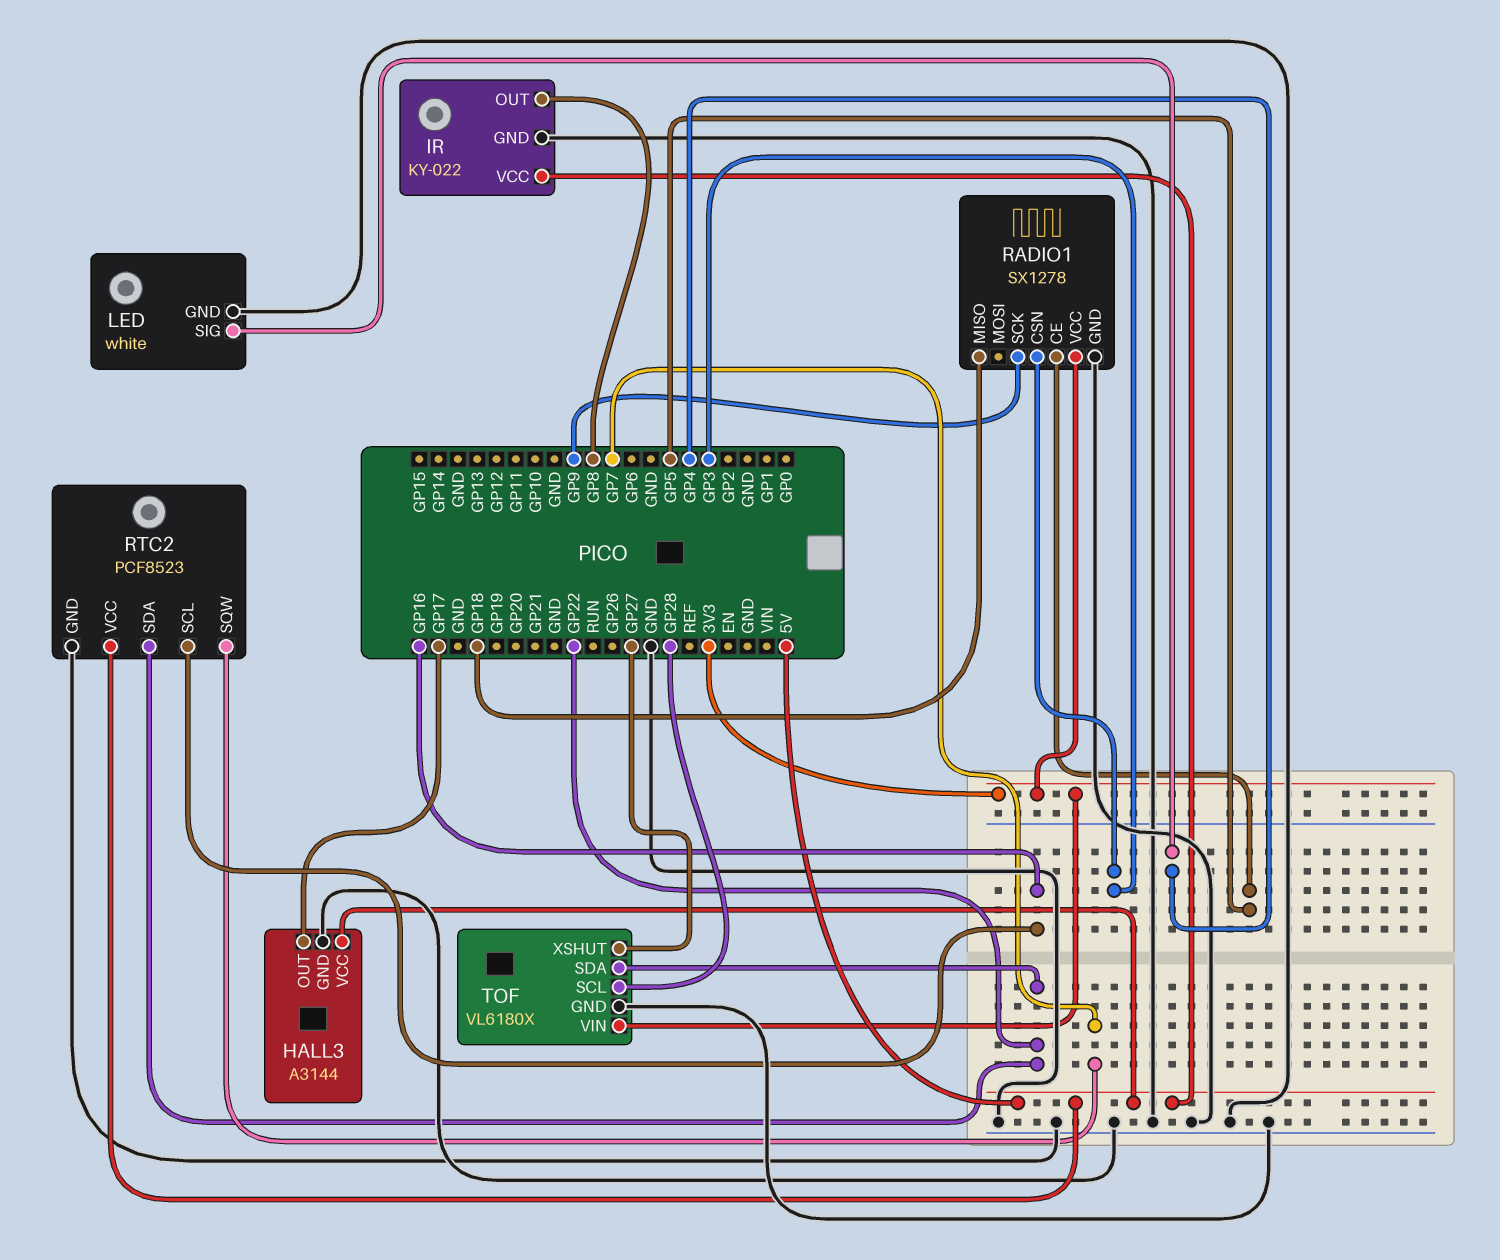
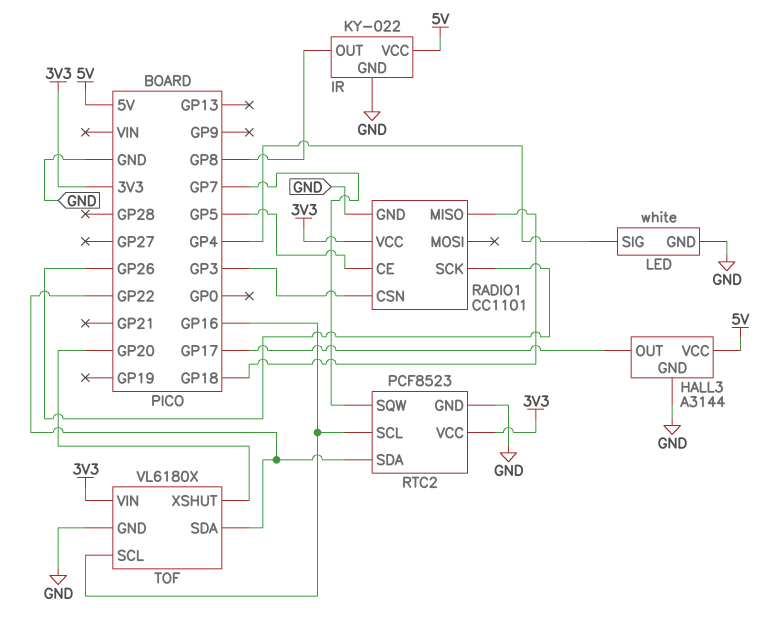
RADIO1: SX1278 -> CC1101
RADIO1 pin SCK: GP9 -> GP26
RTC2 pin VCC: 5V -> 3V3
TOF pin SCL: GP28 -> GP16
TOF pin XSHUT: GP27 -> GP20

